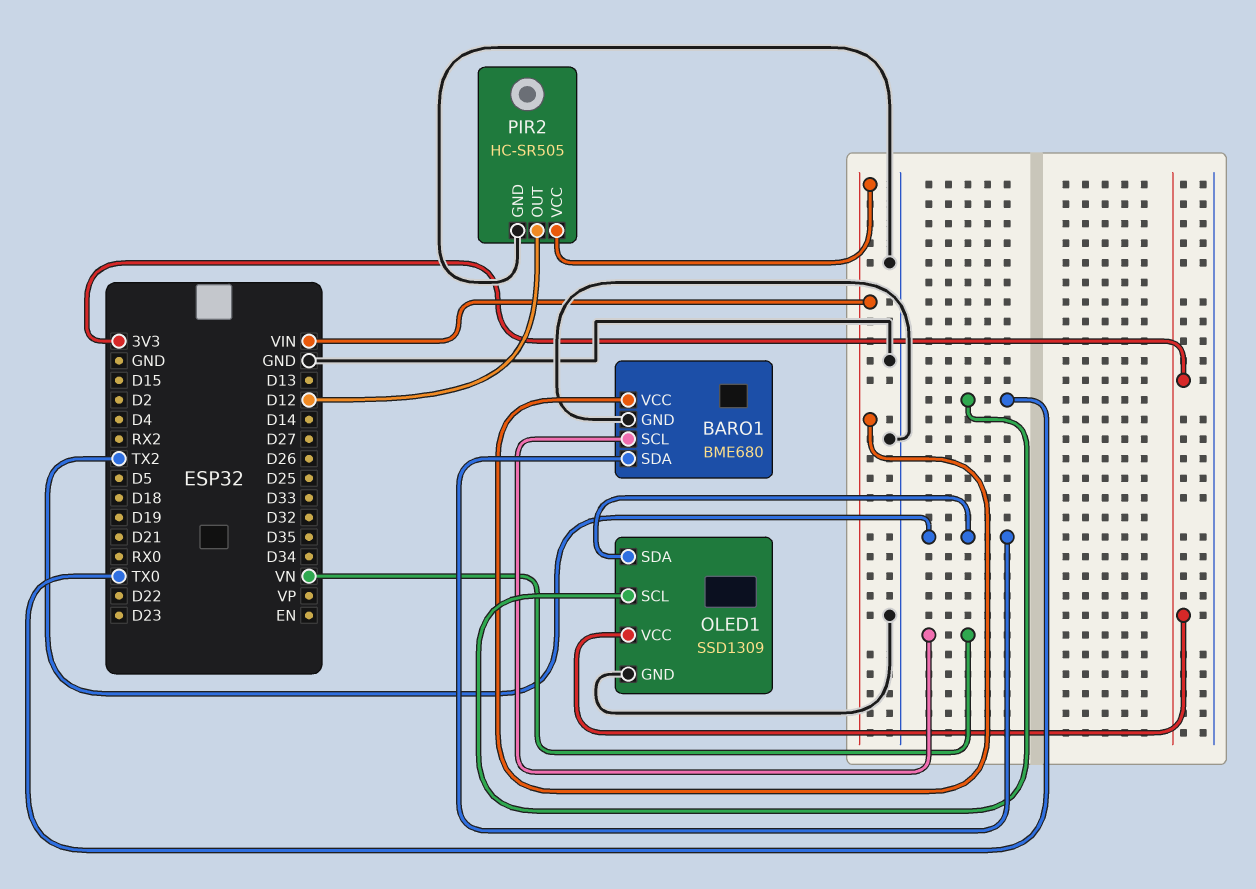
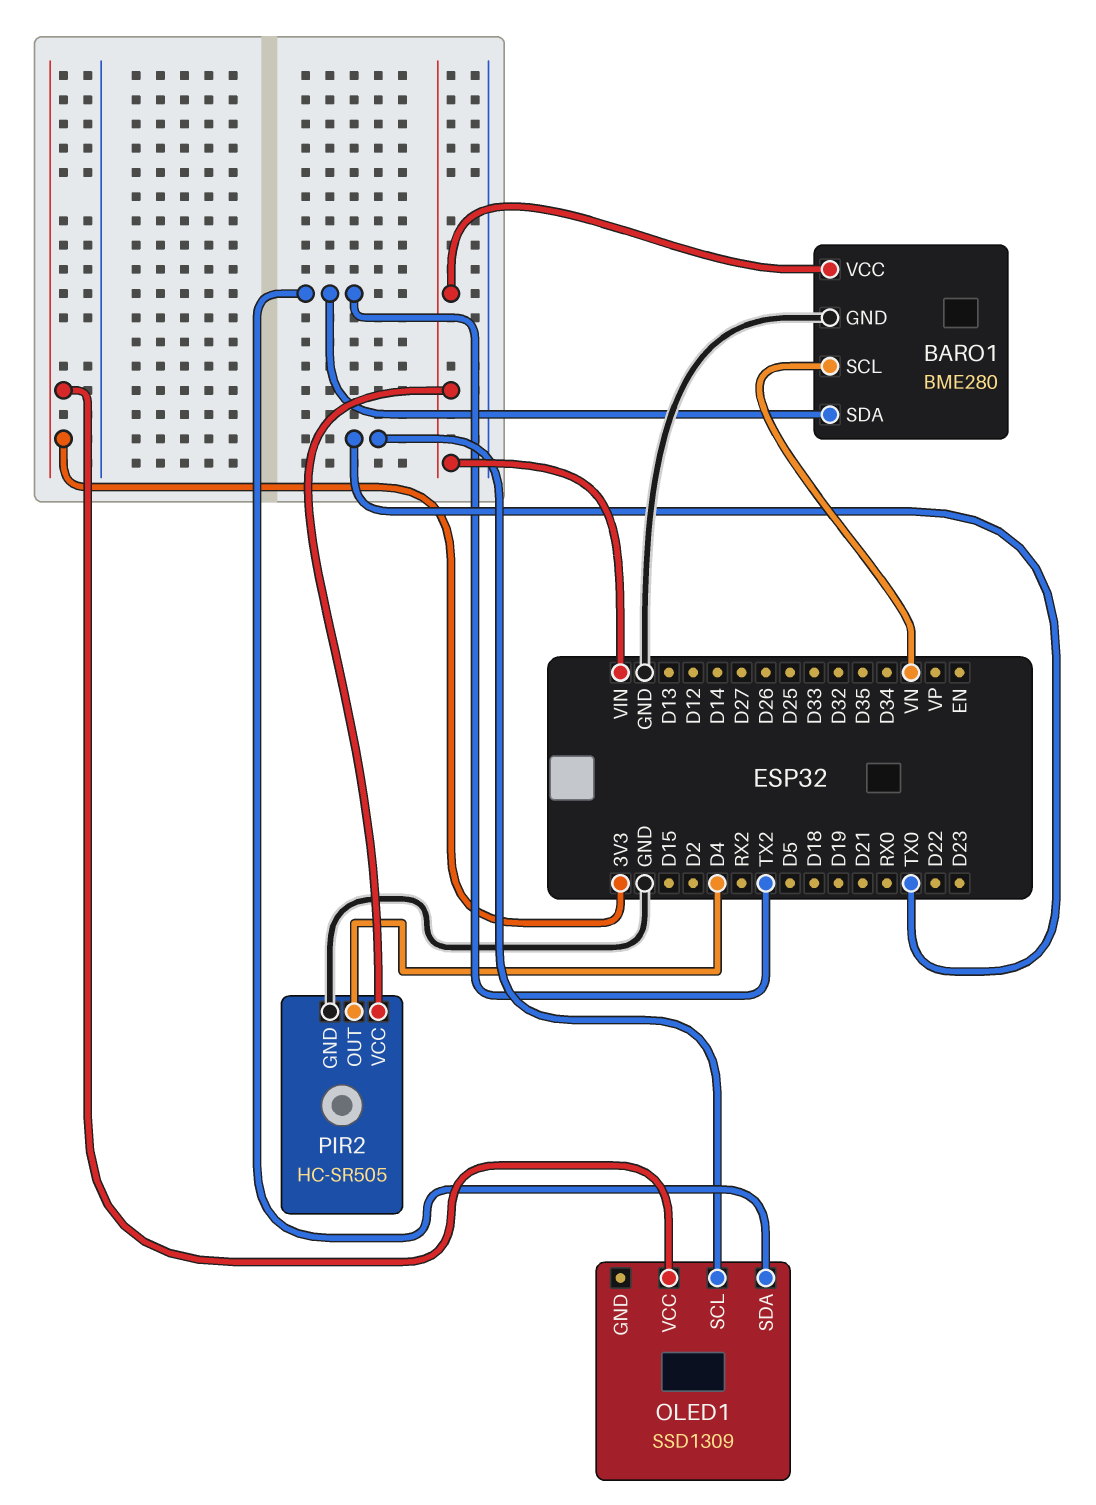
BARO1: BME680 -> BME280
OLED1 pin GND: GND -> none
PIR2 pin OUT: D12 -> D4

